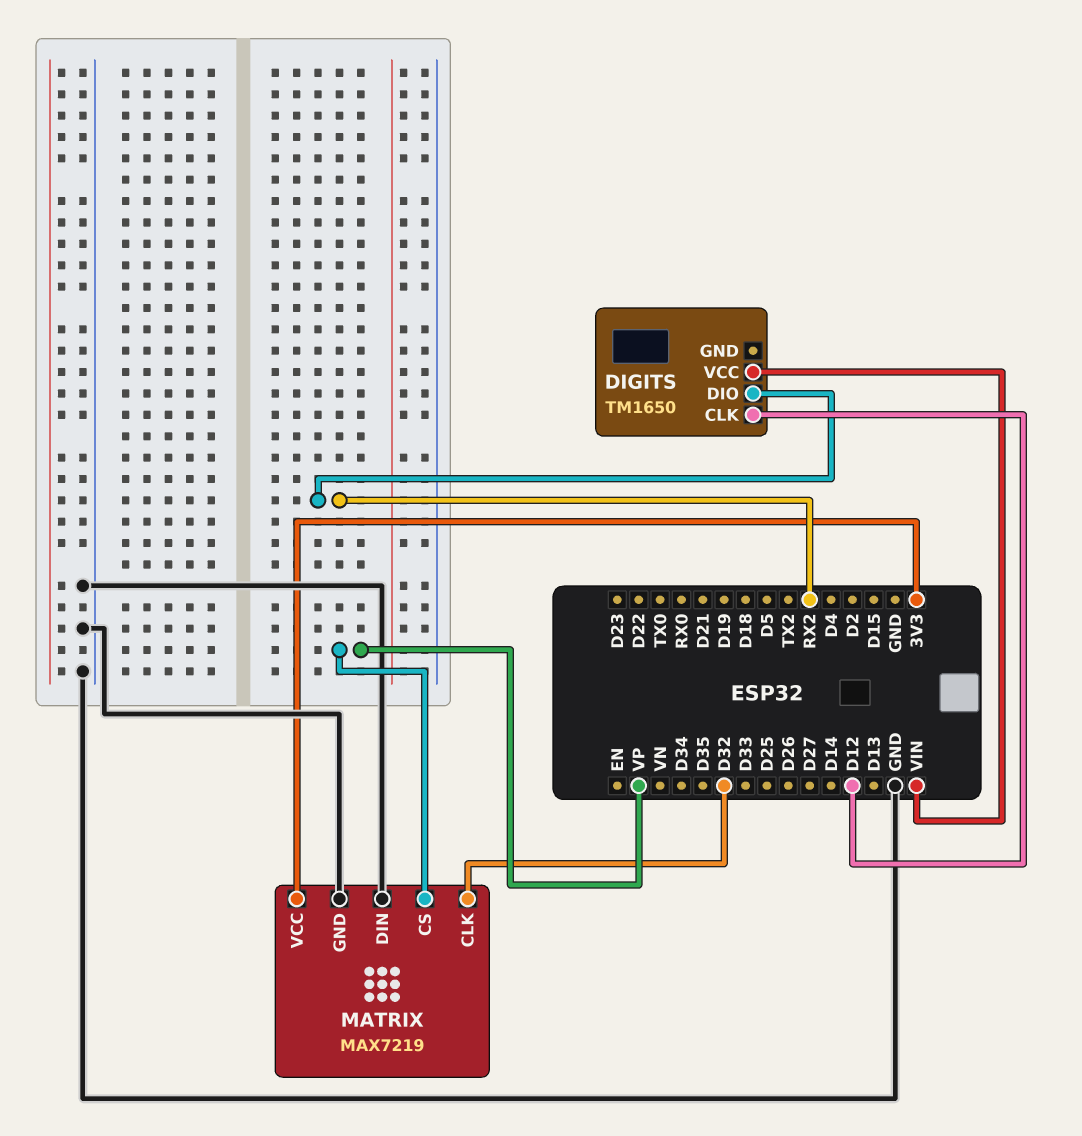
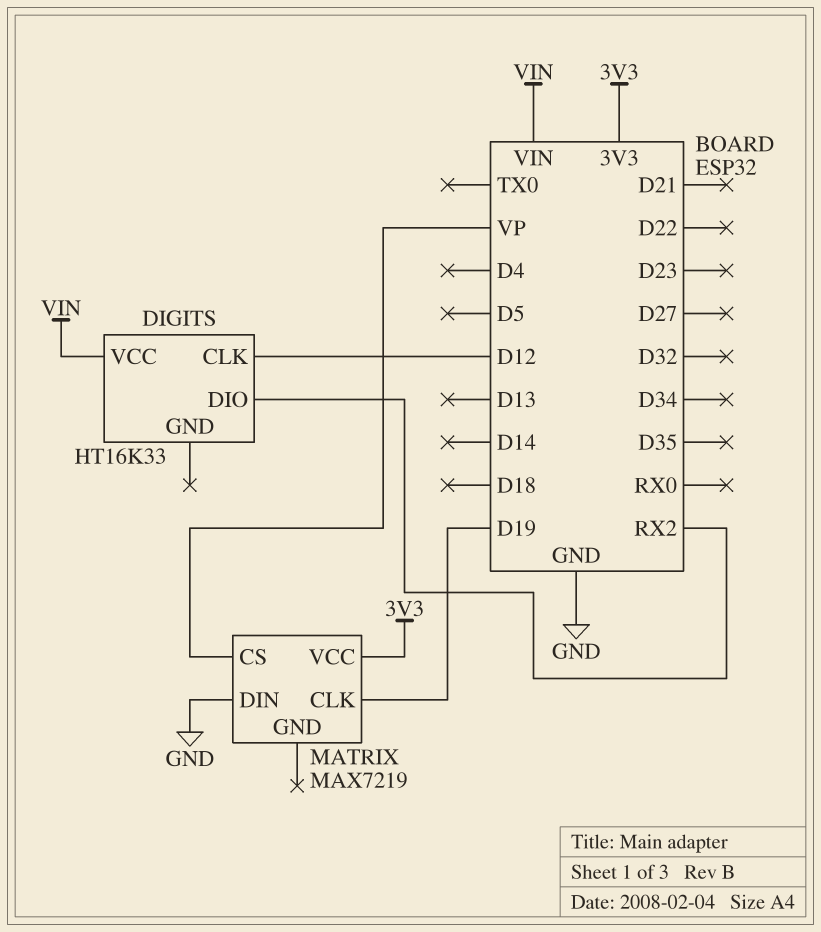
DIGITS: TM1650 -> HT16K33
MATRIX pin CLK: D32 -> D19
MATRIX pin GND: GND -> none

